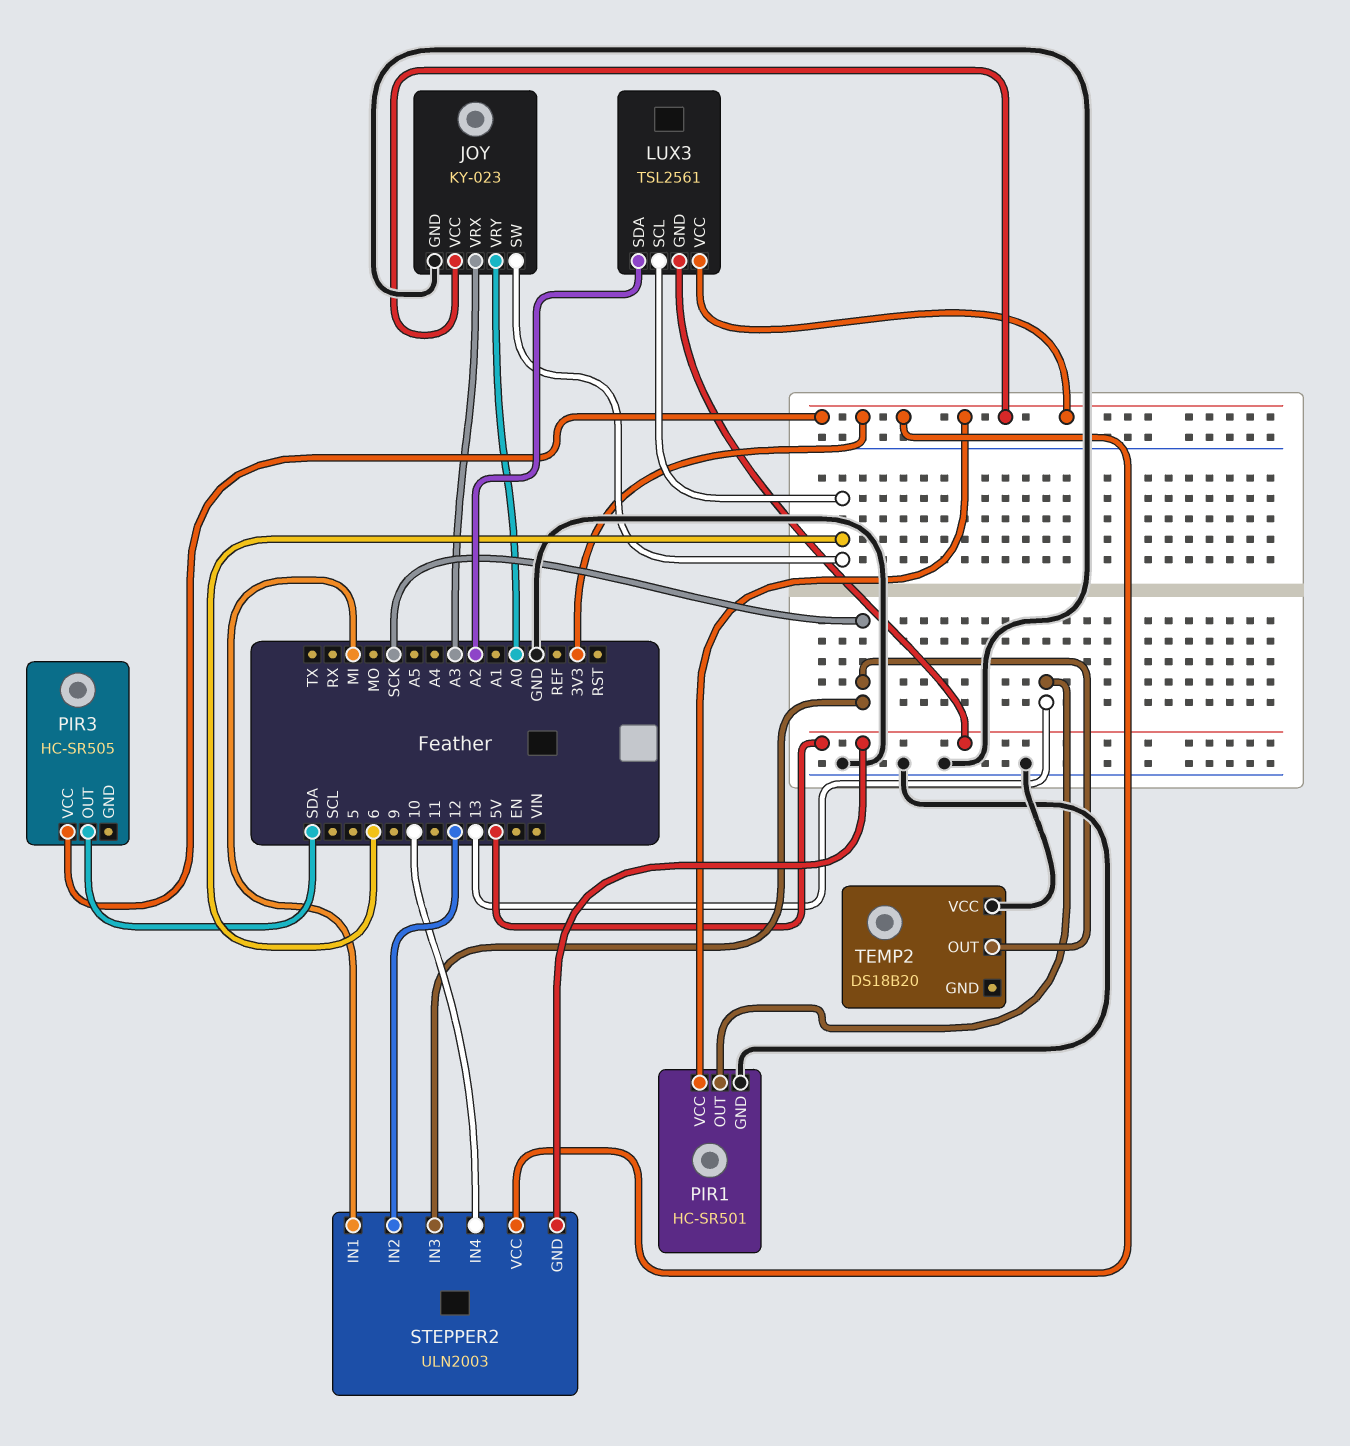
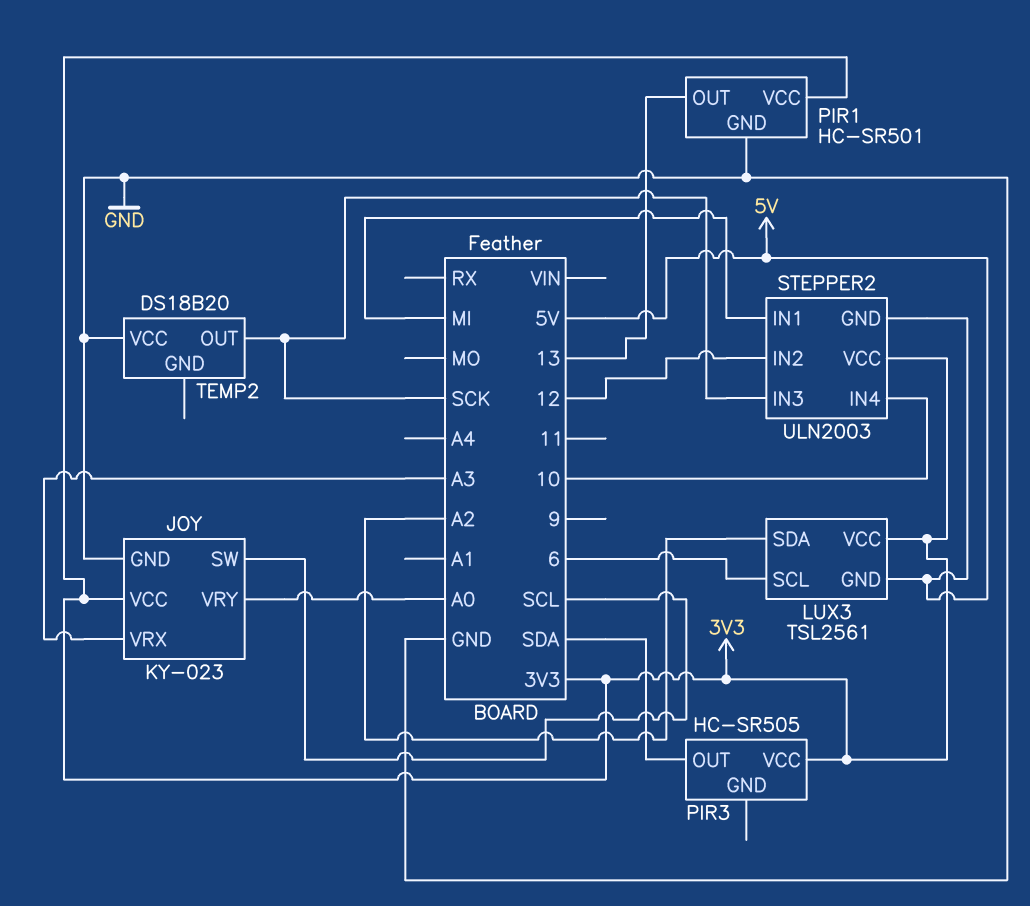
JOY pin SW: 6 -> SCL

